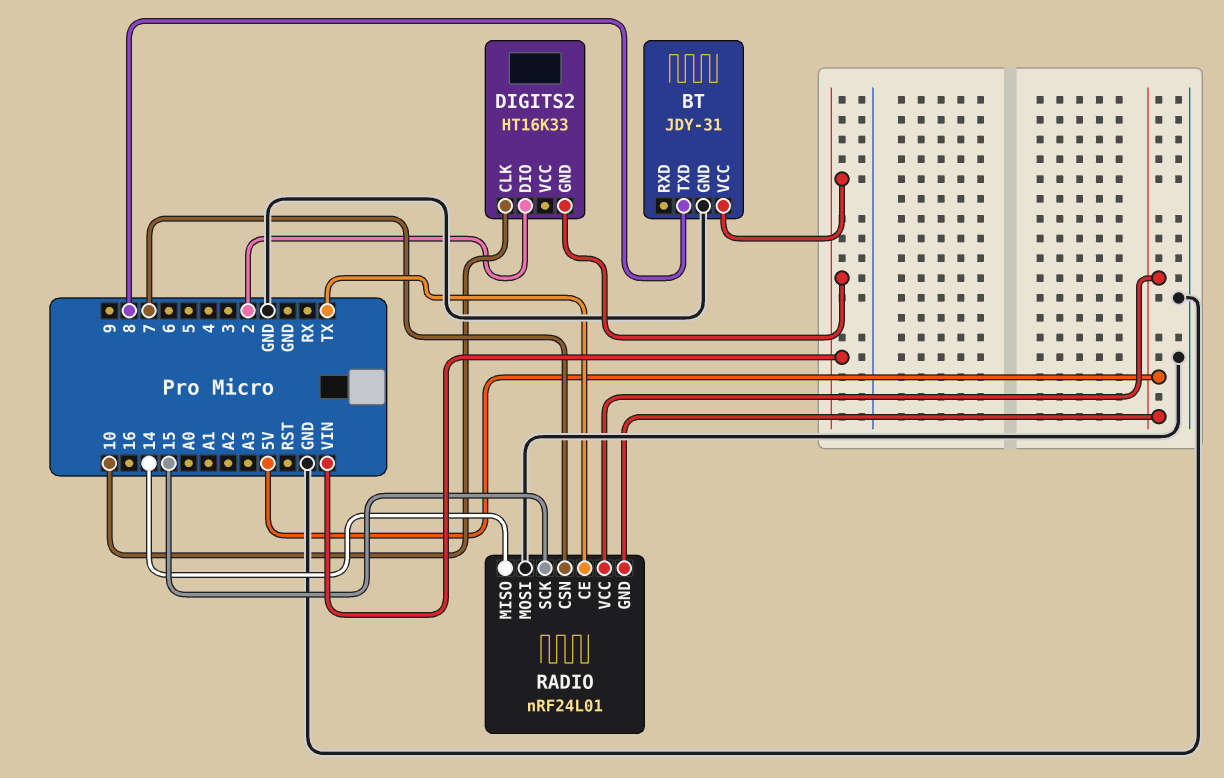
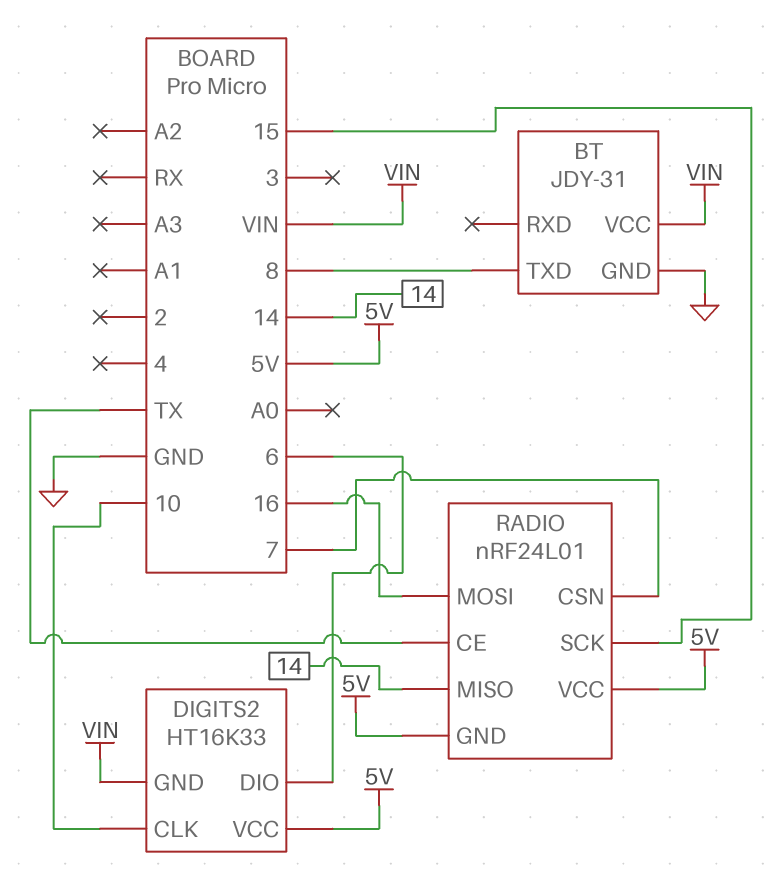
DIGITS2 pin DIO: 2 -> 6
DIGITS2 pin VCC: none -> 5V
RADIO pin MOSI: GND -> 16

